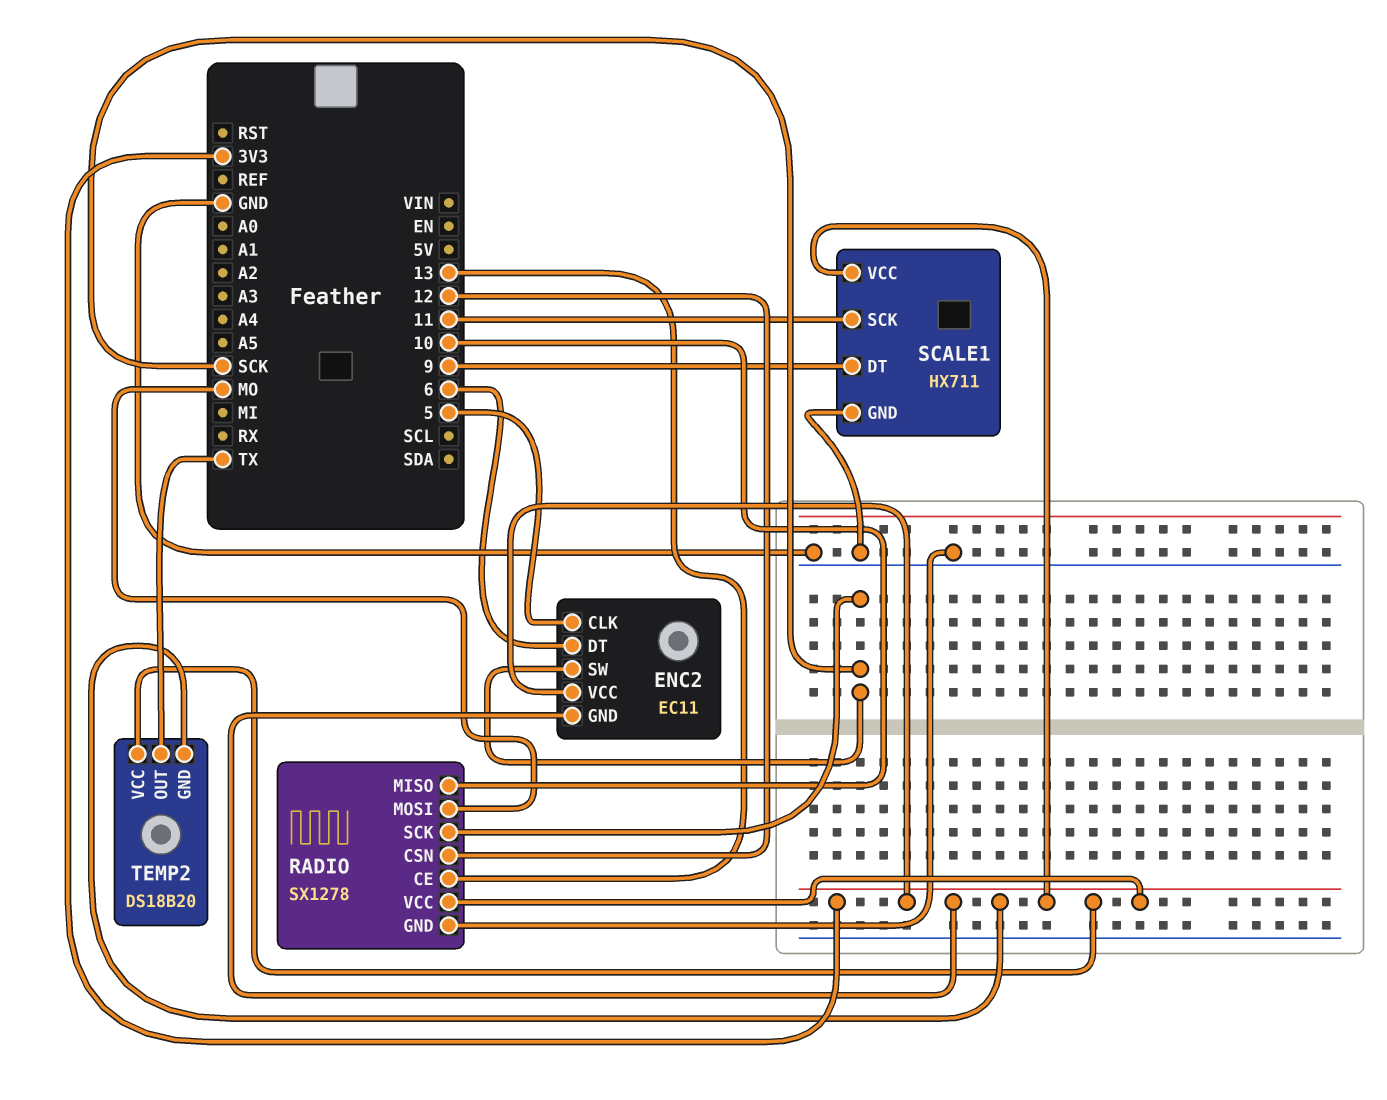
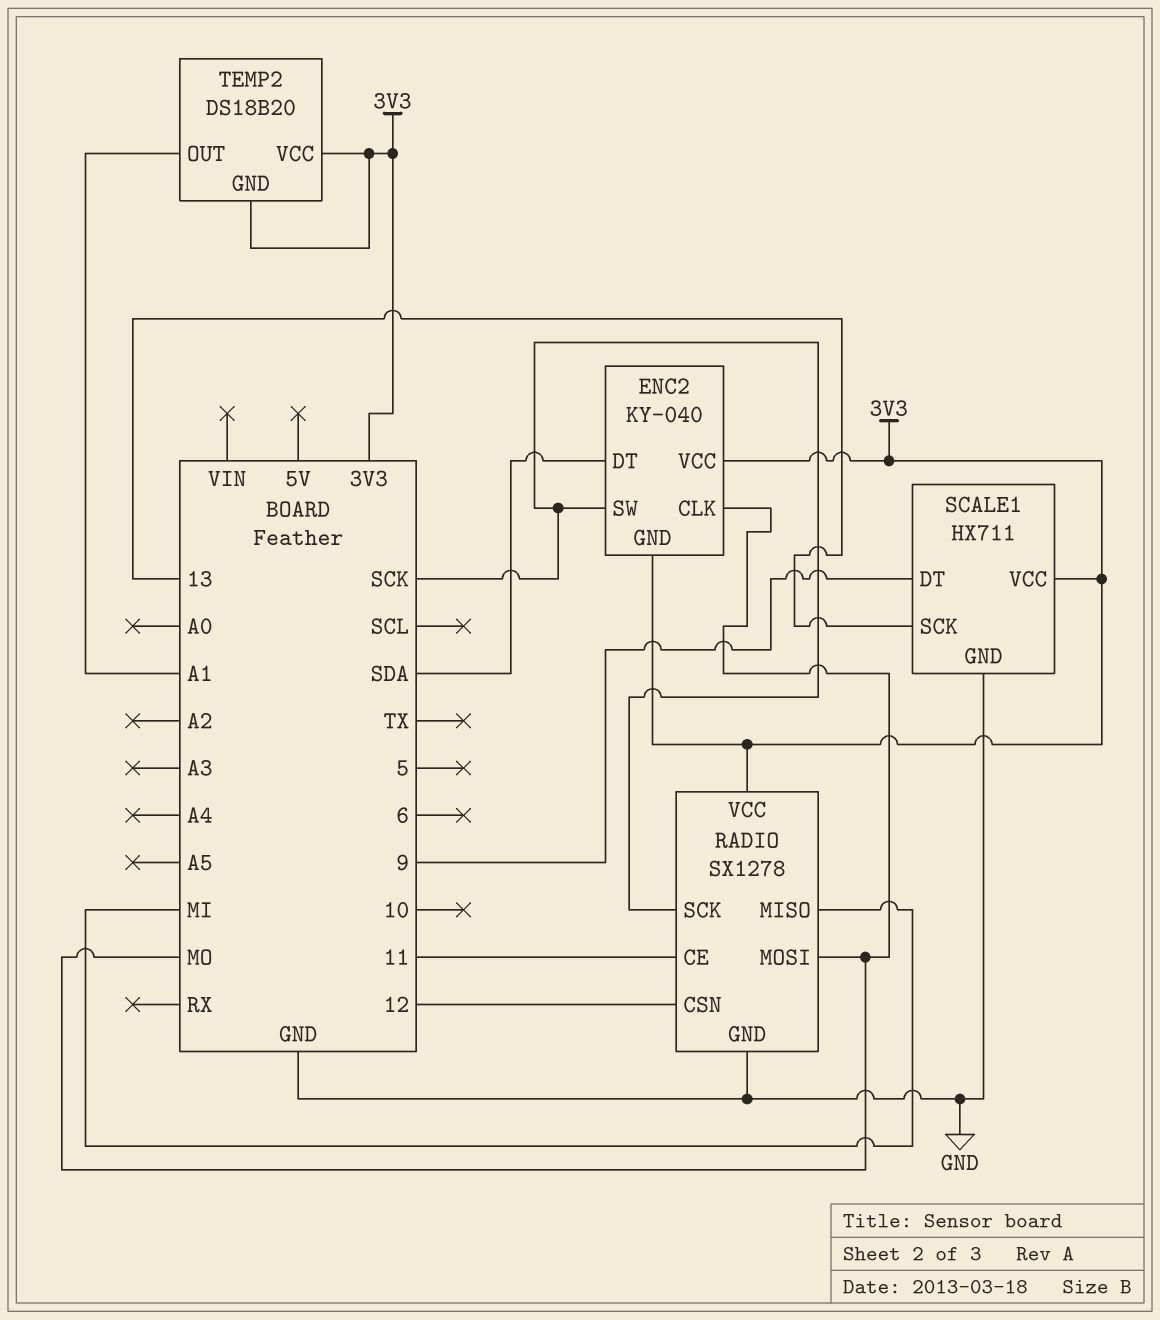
ENC2: EC11 -> KY-040
ENC2 pin CLK: 5 -> MO
ENC2 pin DT: 6 -> SDA
RADIO pin CE: 13 -> 11
RADIO pin MISO: 10 -> MI
SCALE1 pin SCK: 11 -> 13
TEMP2 pin OUT: TX -> A1

